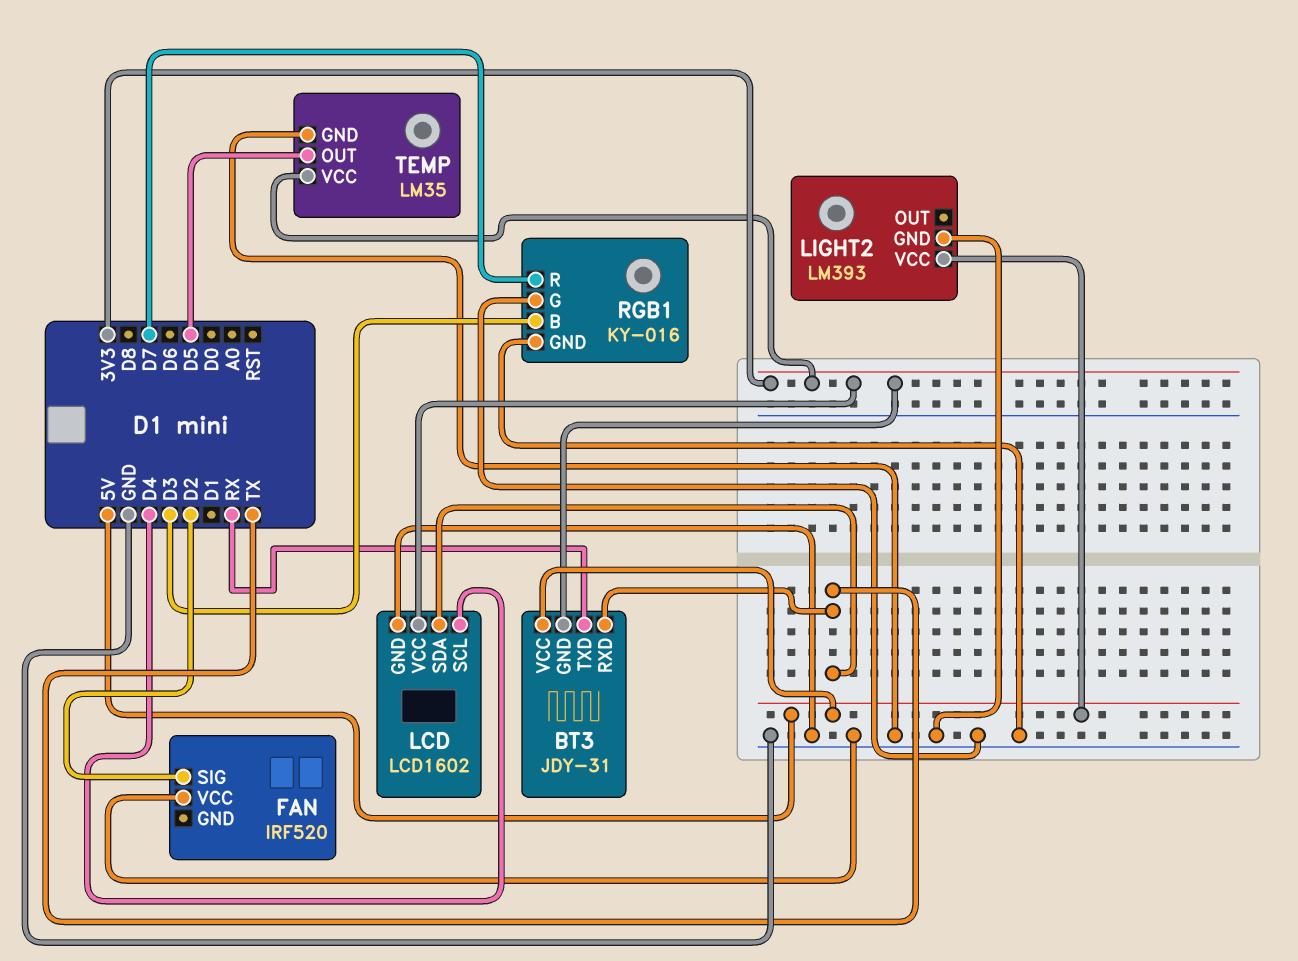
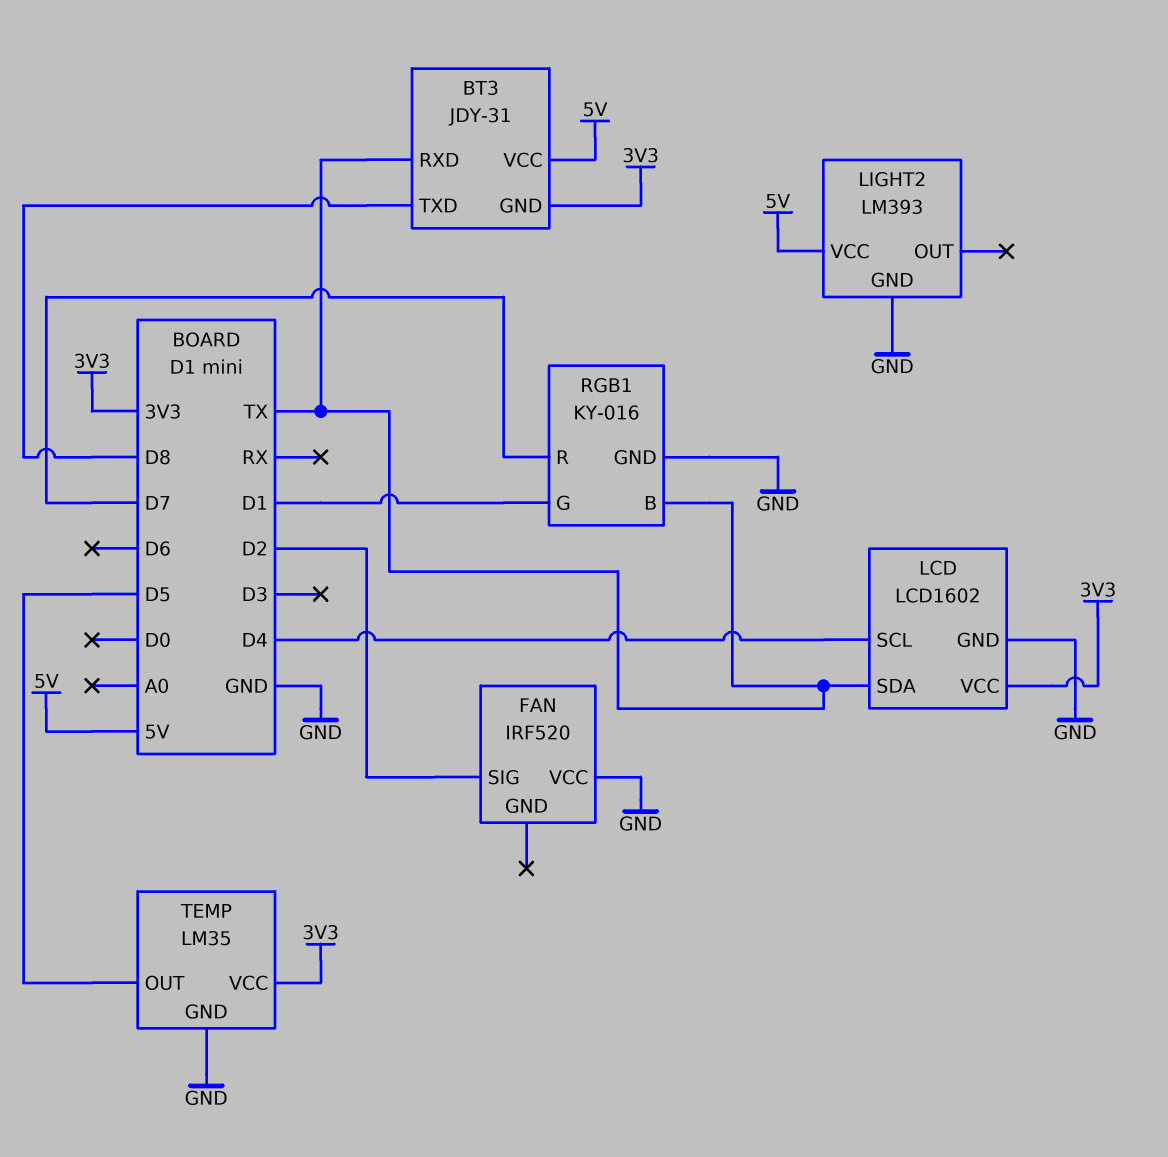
BT3 pin TXD: RX -> D8
RGB1 pin B: D3 -> TX
RGB1 pin G: GND -> D1

